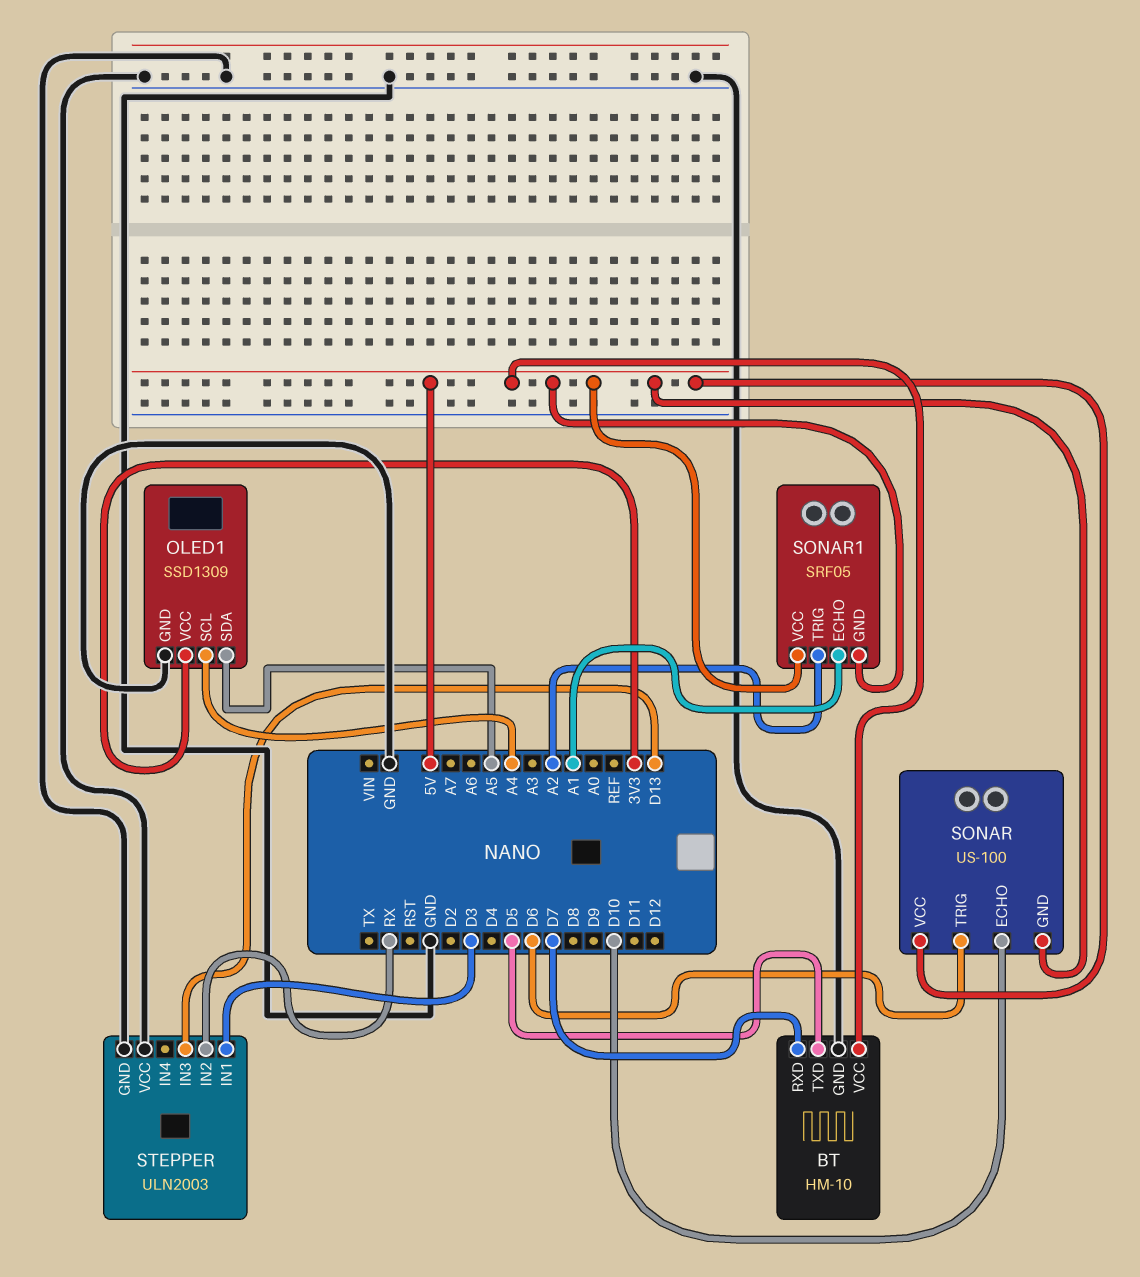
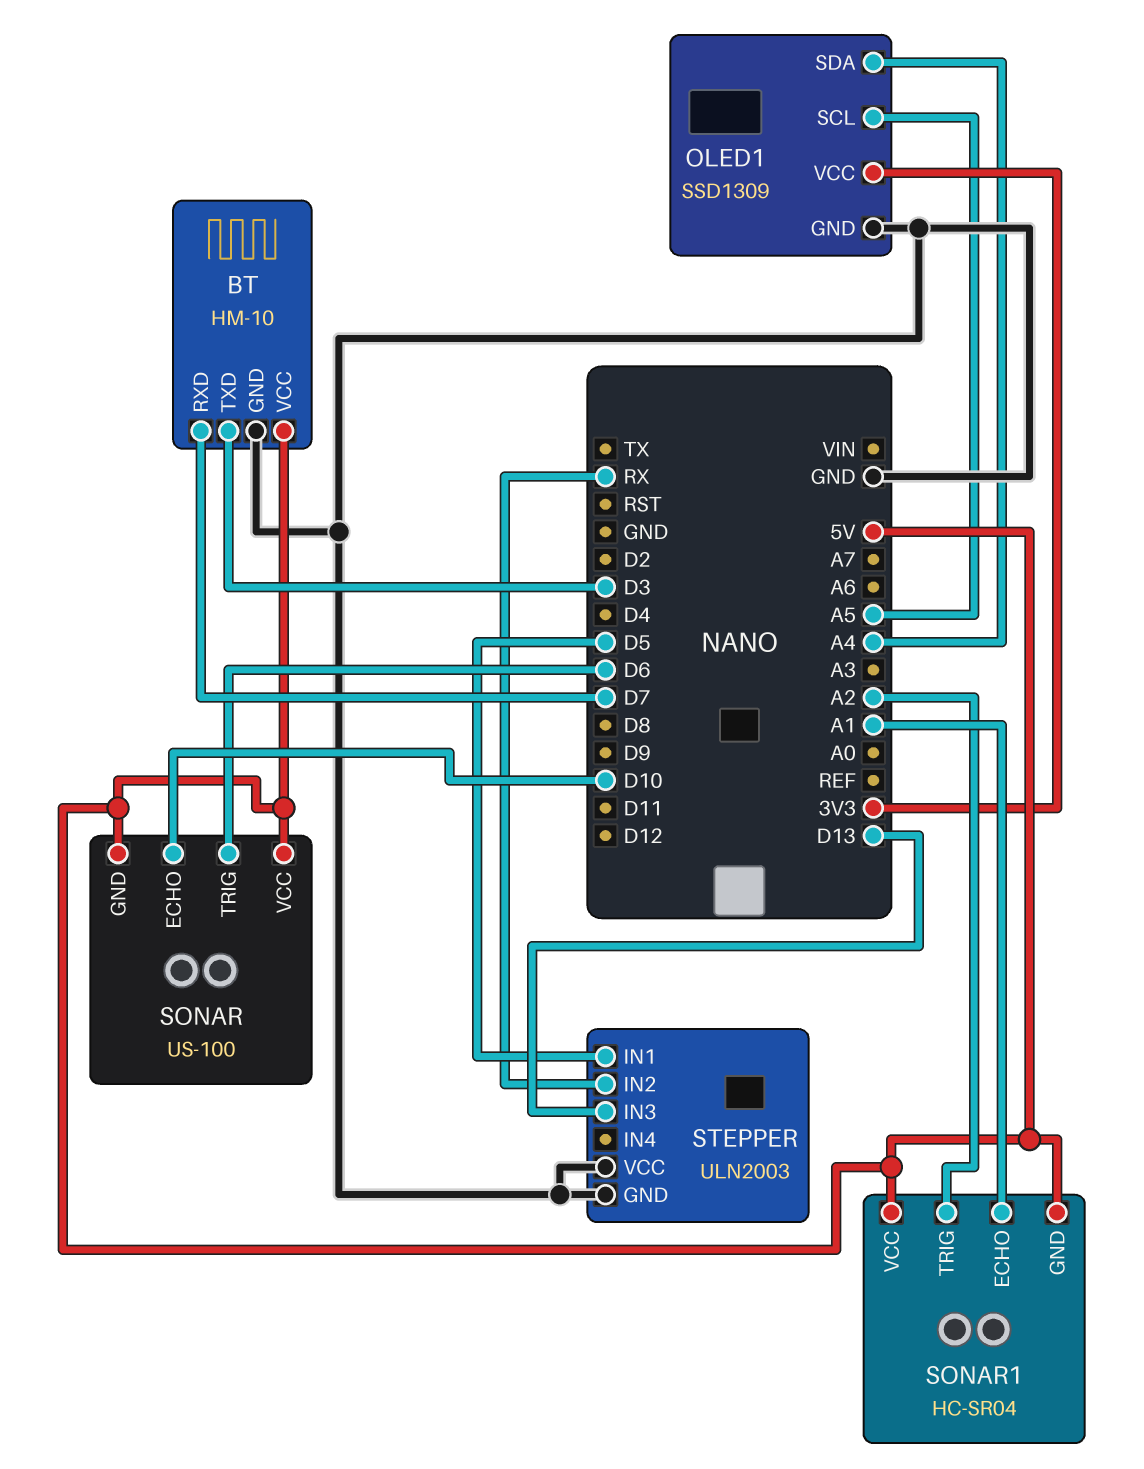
BT pin TXD: D5 -> D3
OLED1 pin SCL: A4 -> A5
OLED1 pin SDA: A5 -> A4
SONAR1: SRF05 -> HC-SR04
STEPPER pin IN1: D3 -> D5

